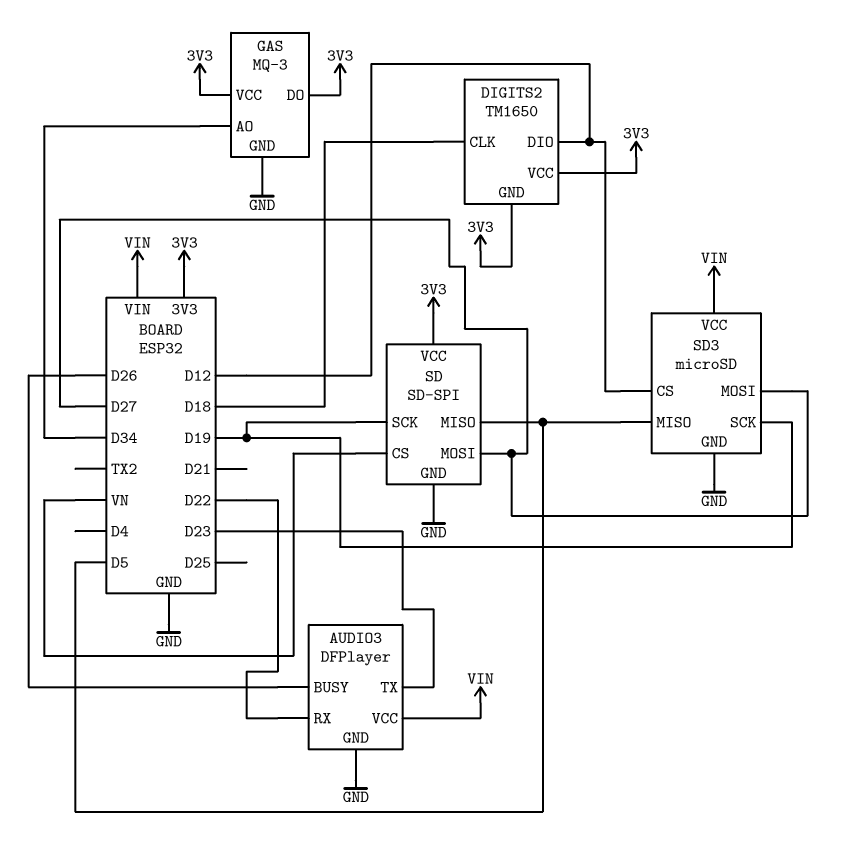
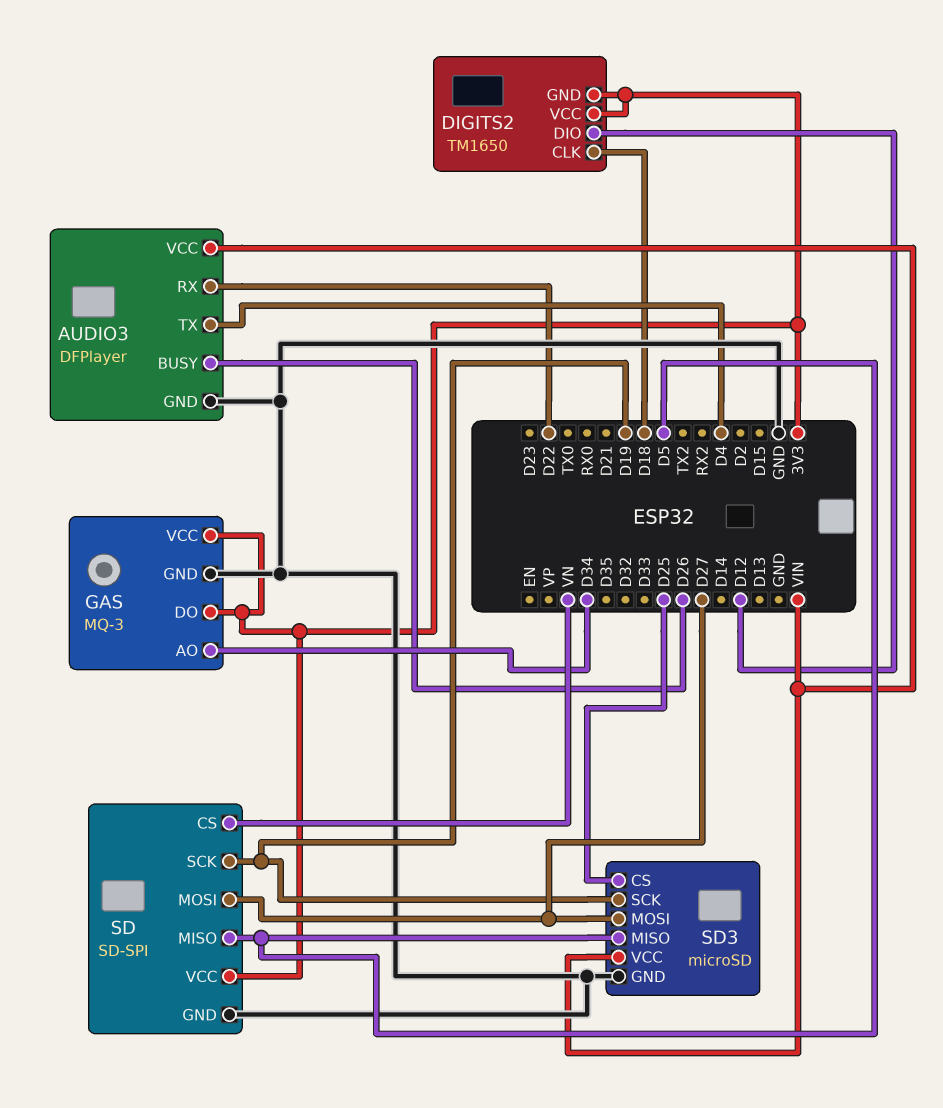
AUDIO3 pin TX: D23 -> D4
SD3 pin CS: D12 -> D25

